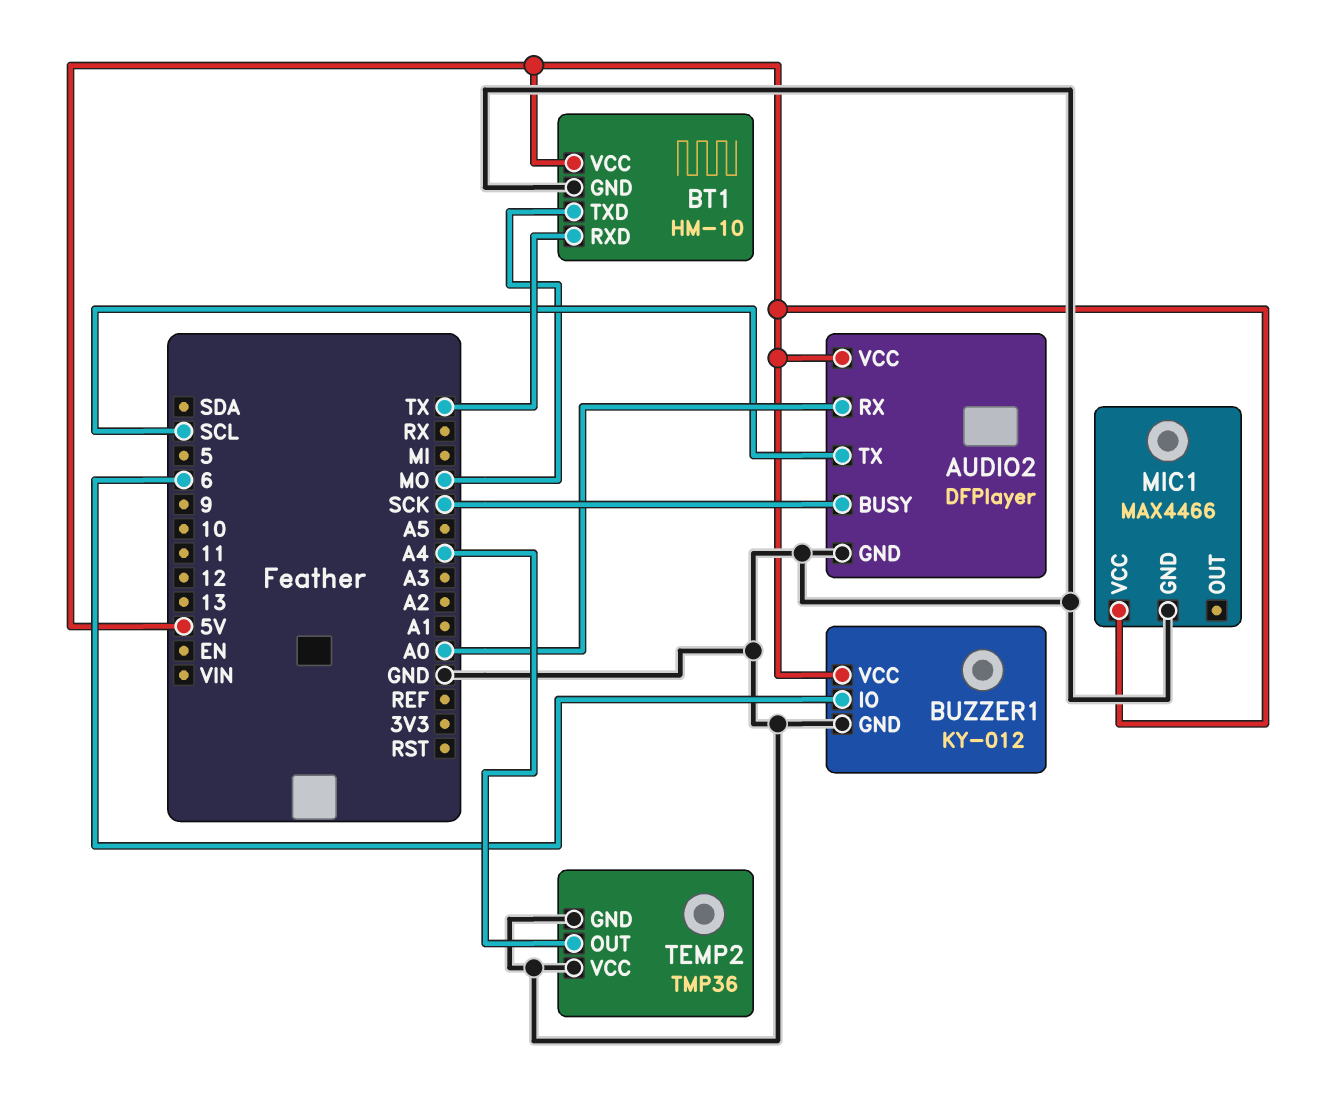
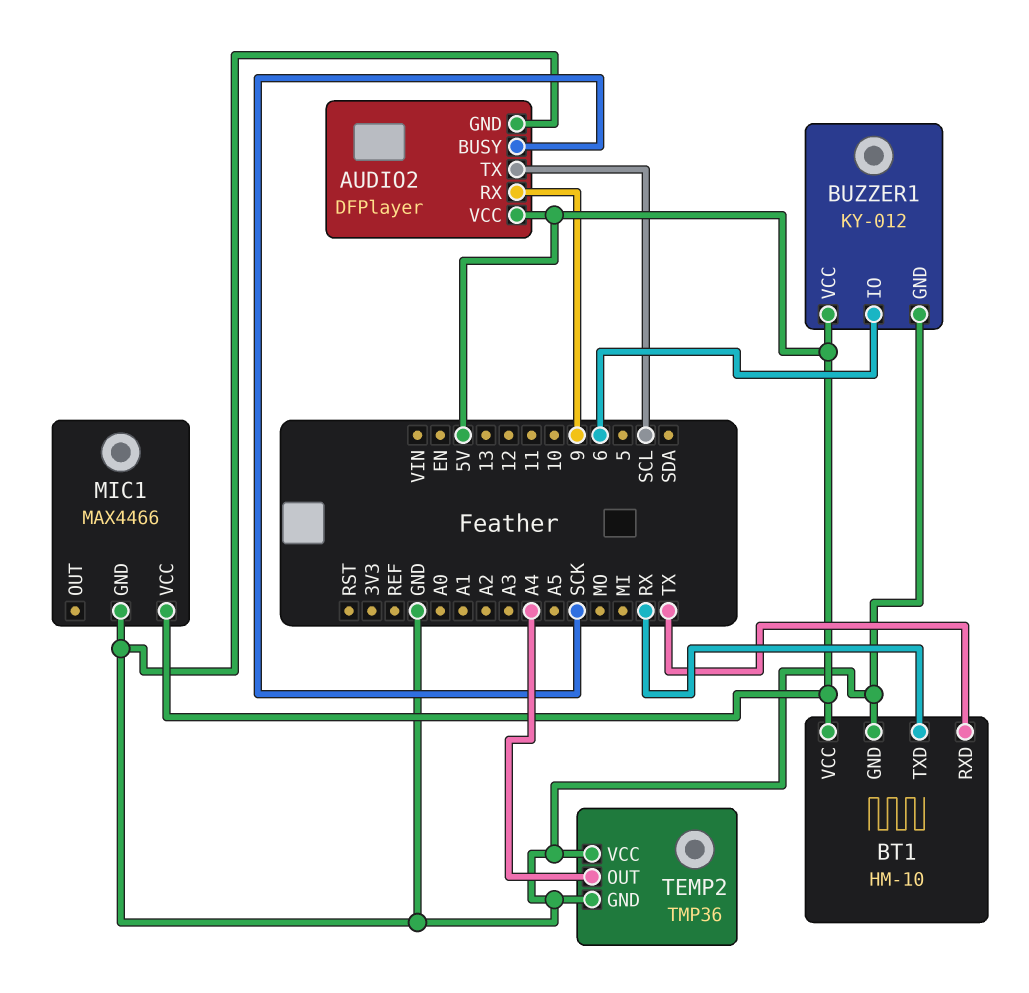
AUDIO2 pin RX: A0 -> 9
BT1 pin TXD: MO -> RX

